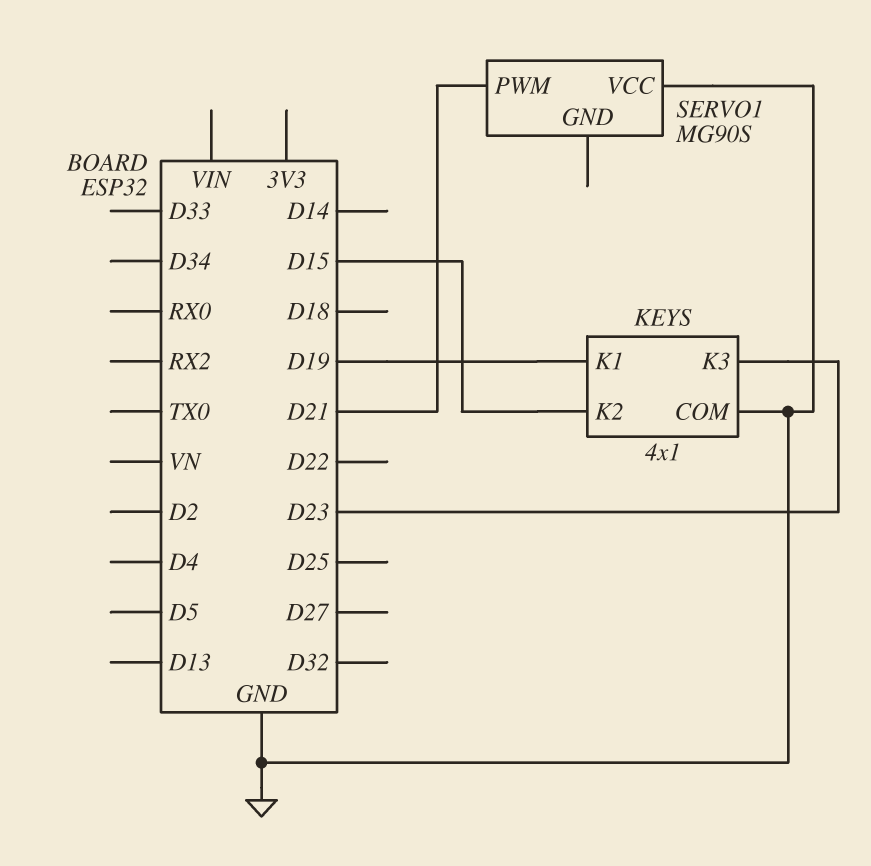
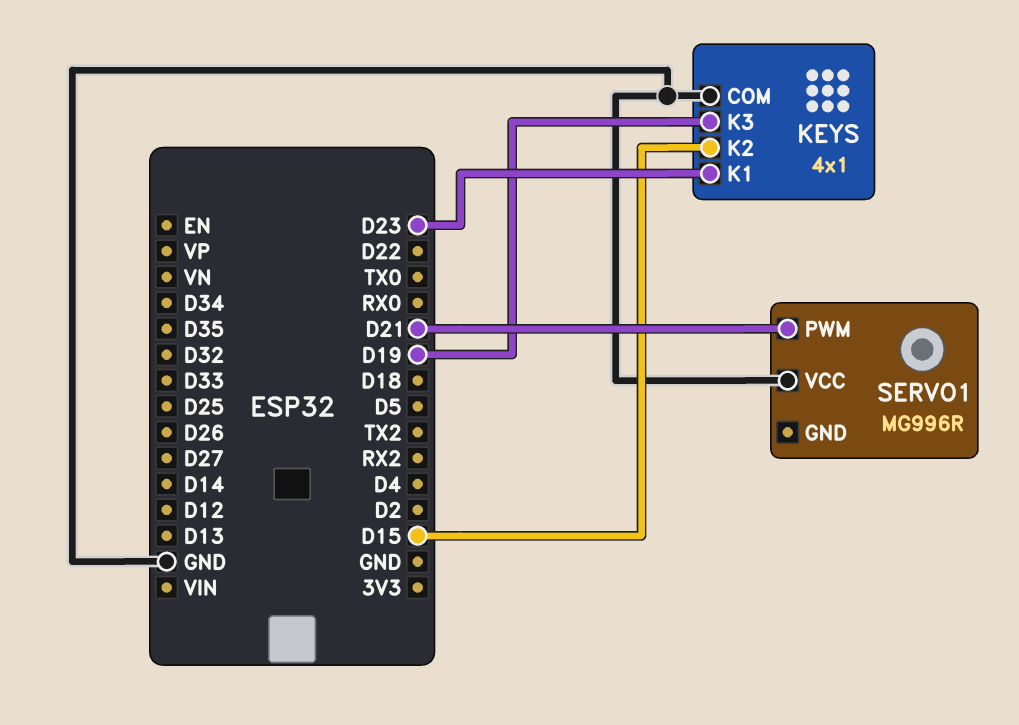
KEYS pin K1: D19 -> D23
KEYS pin K3: D23 -> D19
SERVO1: MG90S -> MG996R

